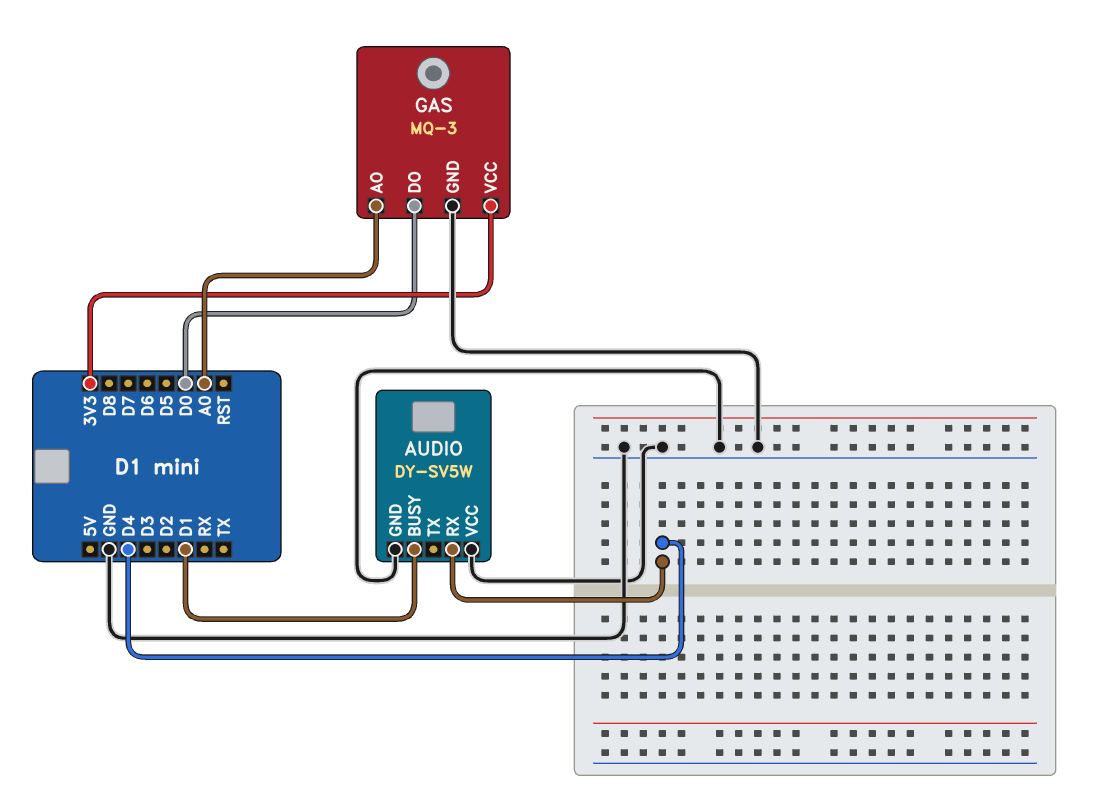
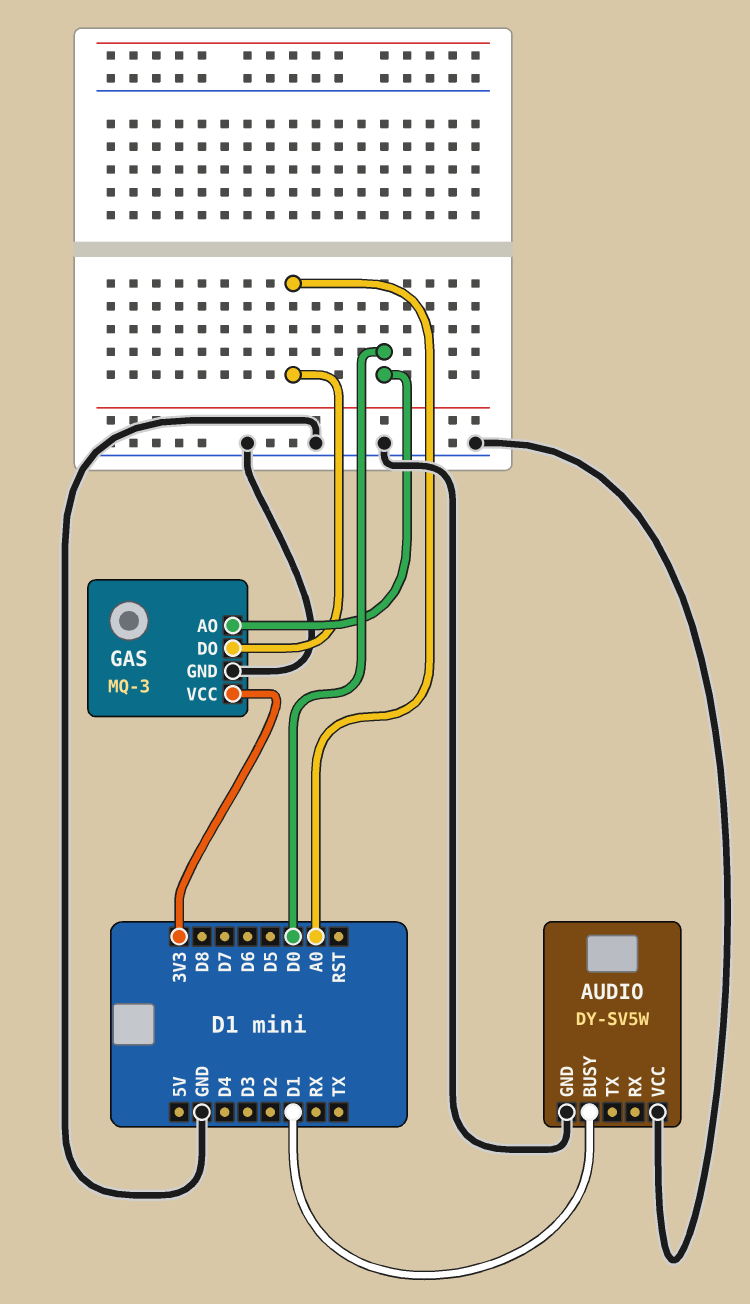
AUDIO pin RX: D4 -> none
GAS pin AO: A0 -> D0
GAS pin DO: D0 -> A0

